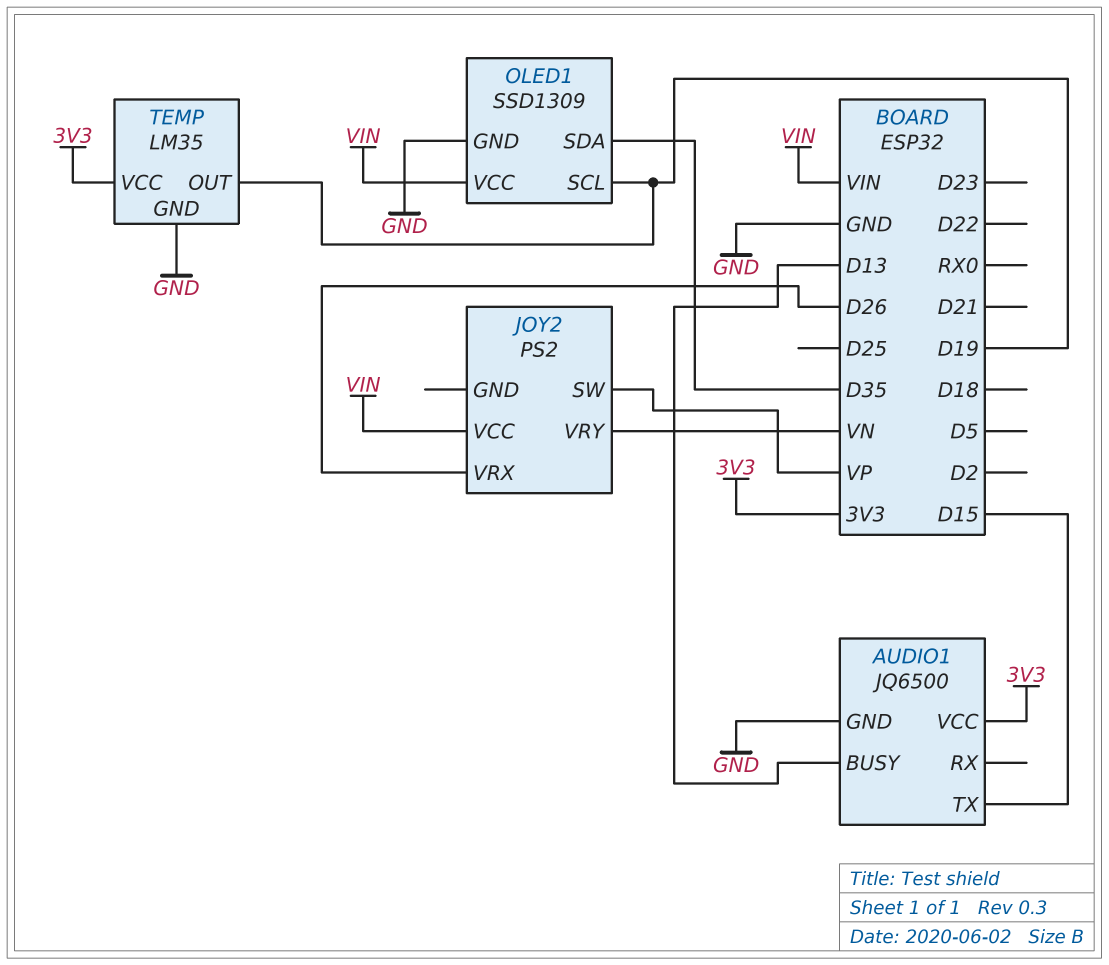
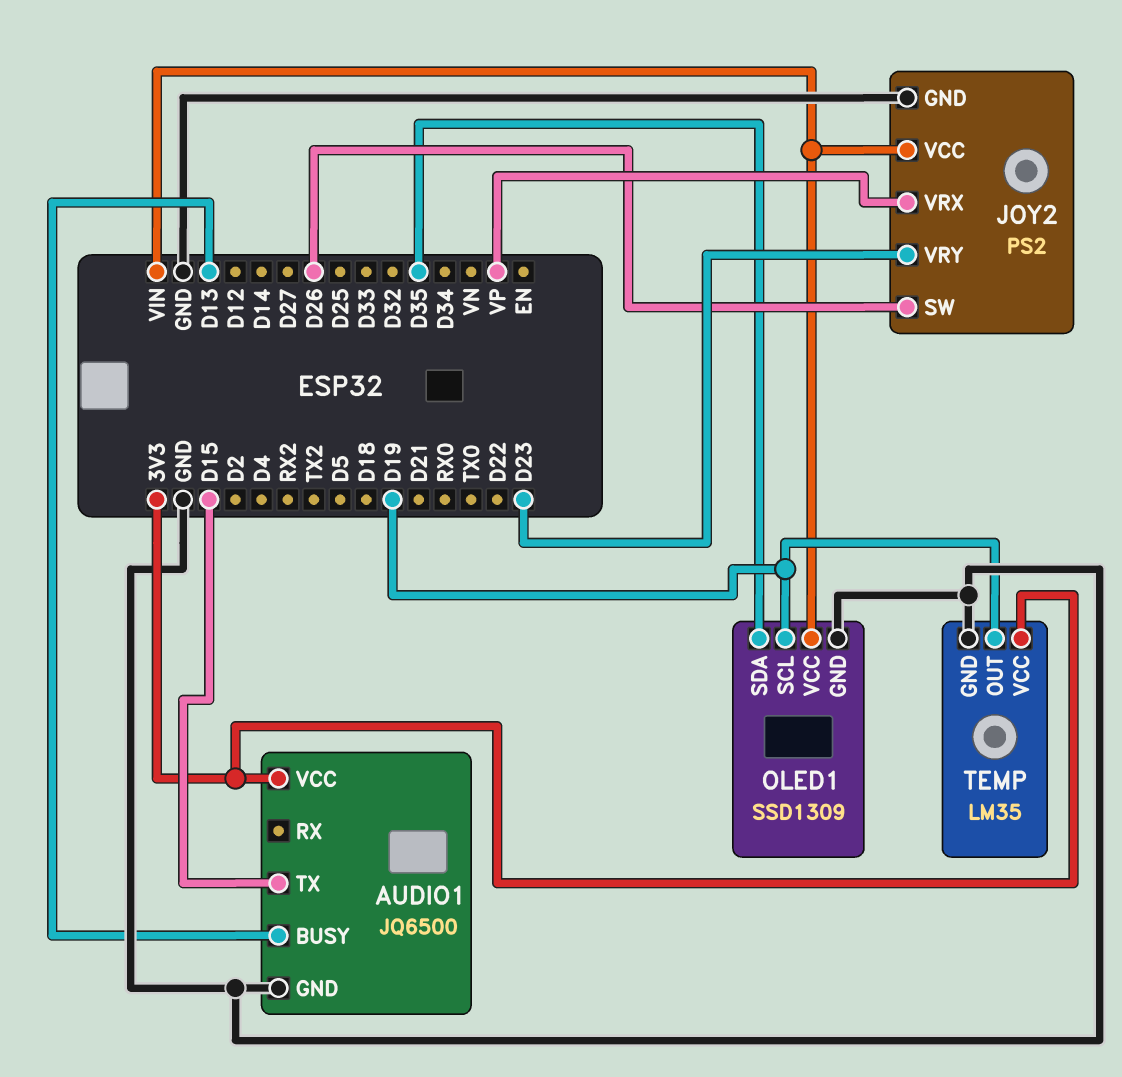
JOY2 pin GND: none -> GND
JOY2 pin SW: VP -> D26
JOY2 pin VRX: D26 -> VP
JOY2 pin VRY: VN -> D23

